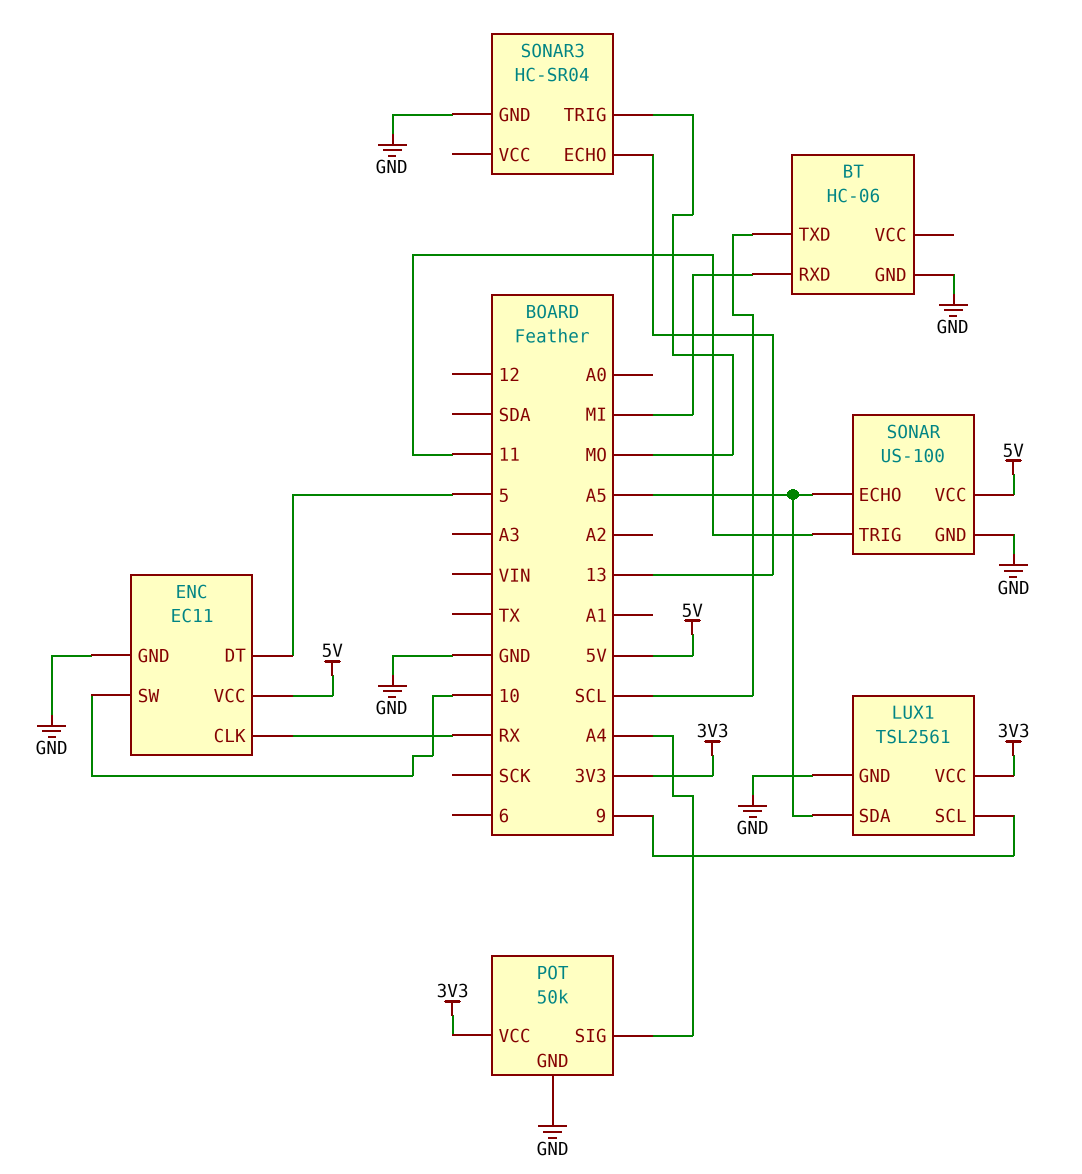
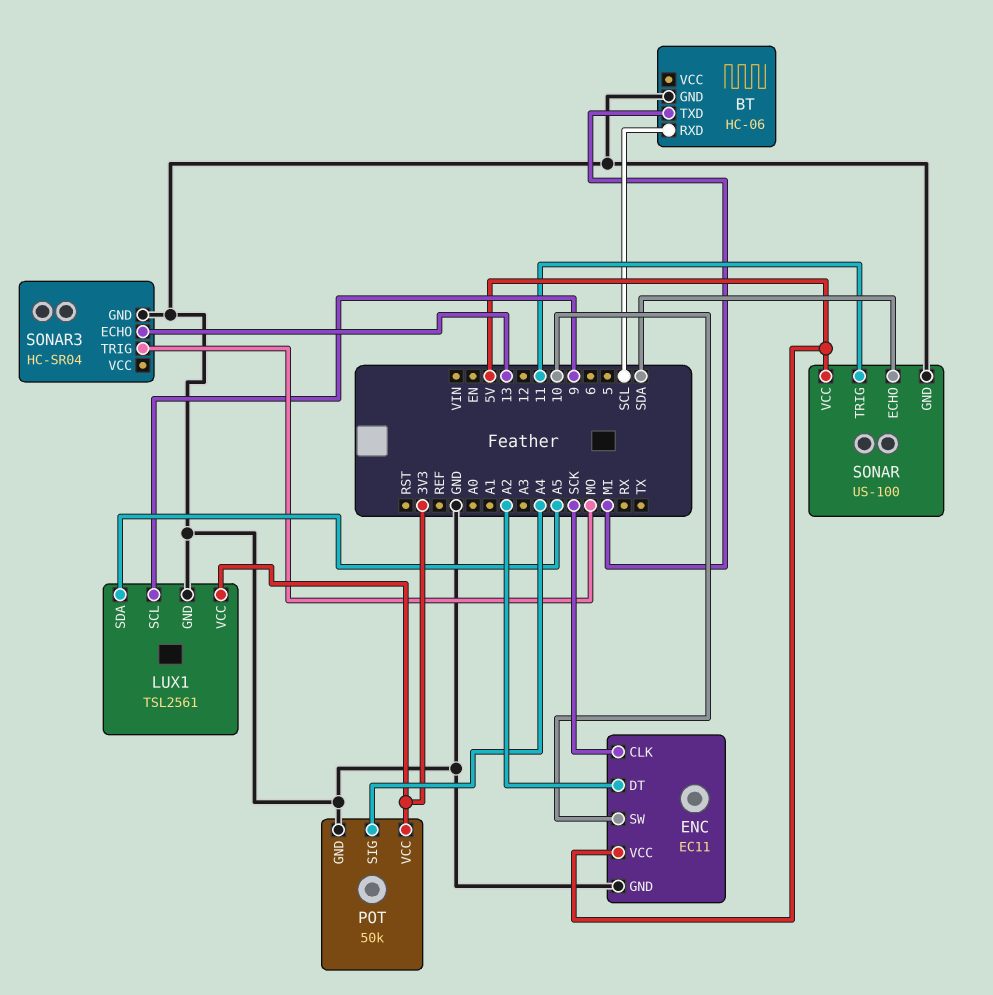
BT pin RXD: MI -> SCL
BT pin TXD: SCL -> MI
ENC pin CLK: RX -> SCK
ENC pin DT: 5 -> A2
SONAR pin ECHO: A5 -> SDA

